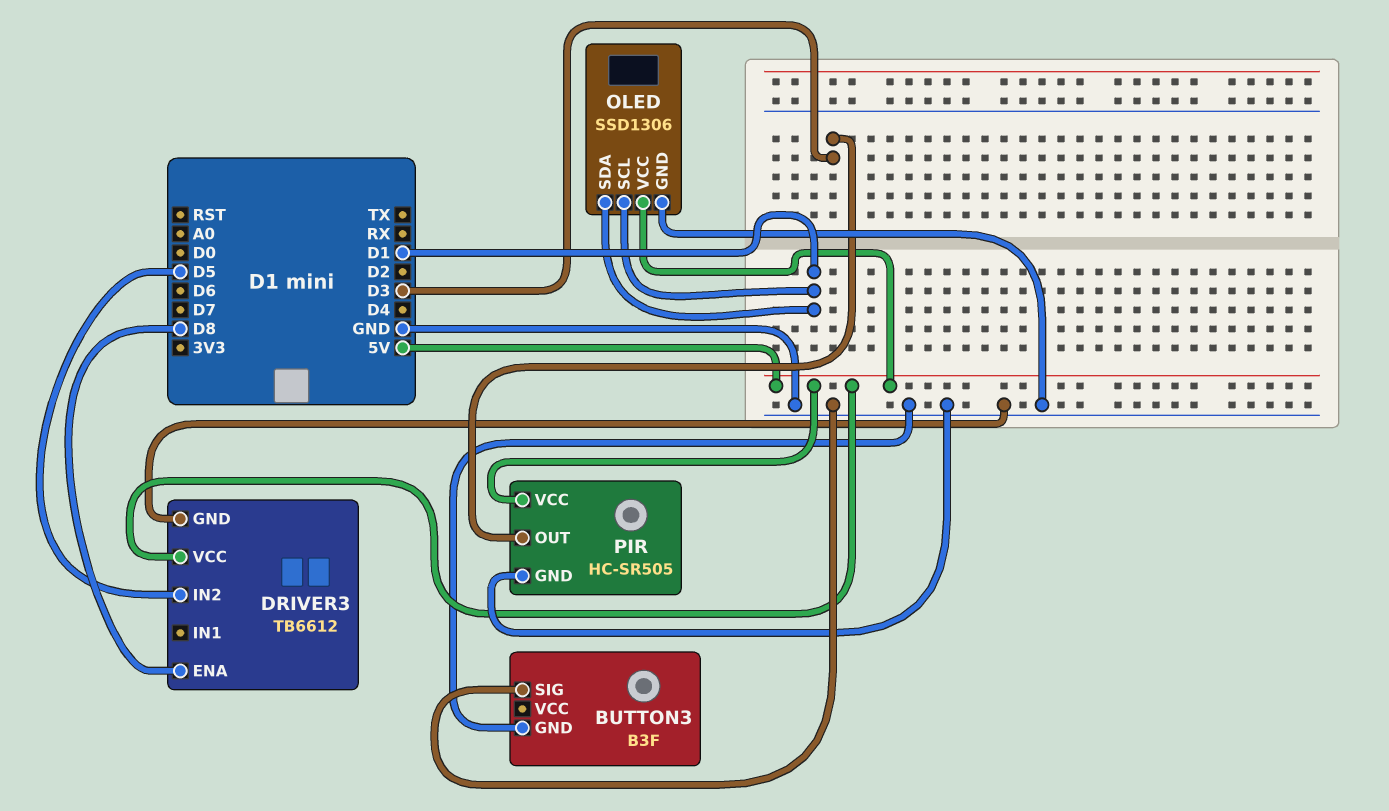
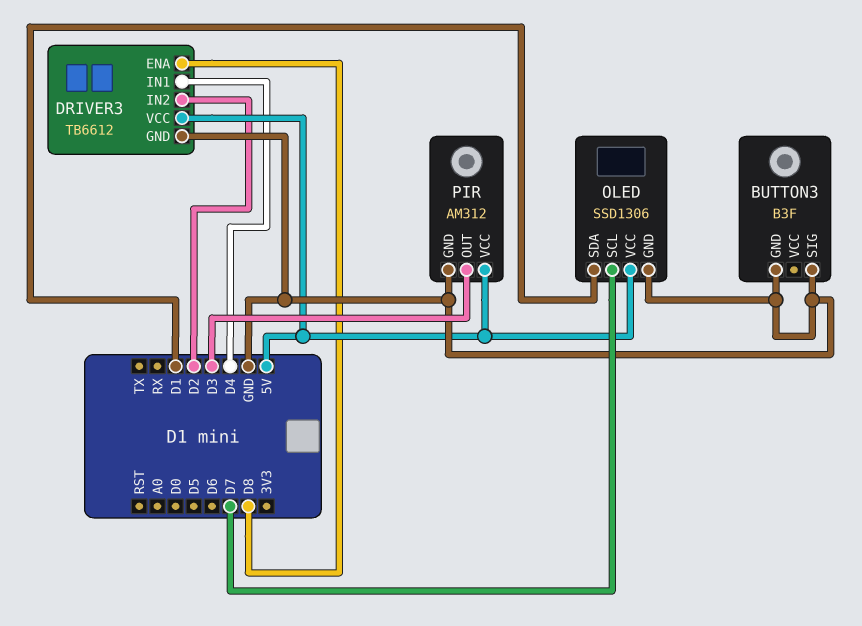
DRIVER3 pin IN1: none -> D4
DRIVER3 pin IN2: D5 -> D2
OLED pin SCL: D1 -> D7
PIR: HC-SR505 -> AM312

